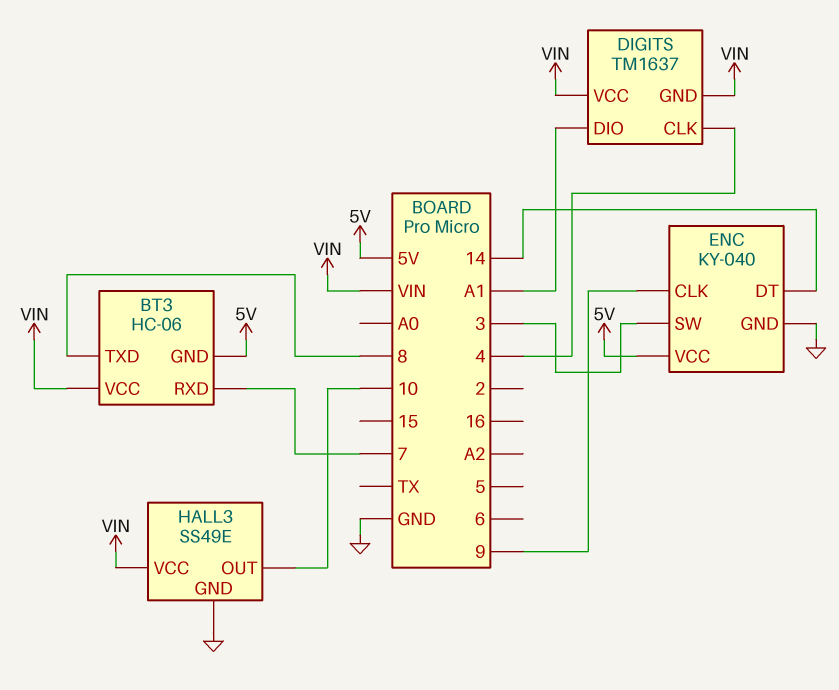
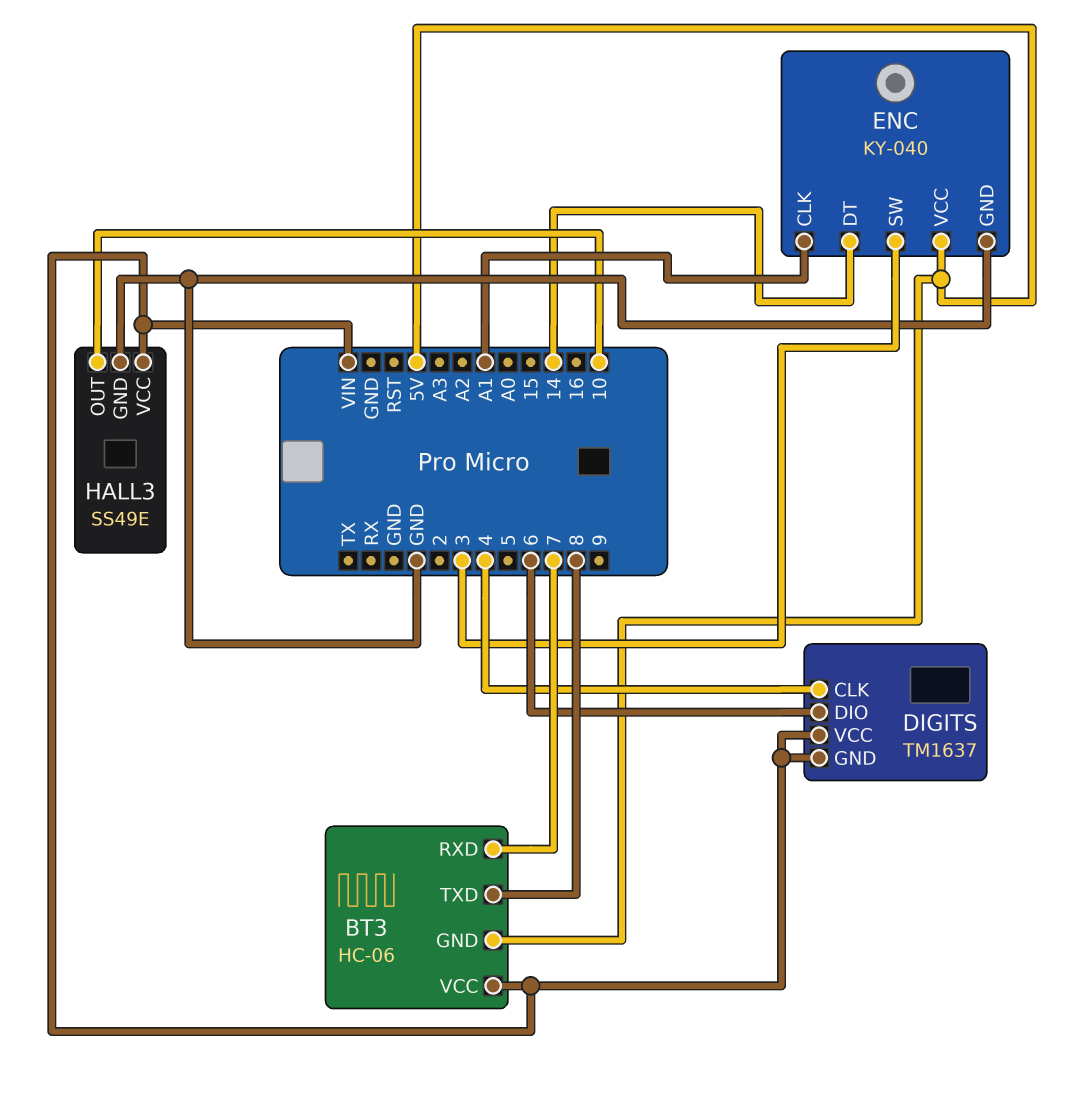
DIGITS pin DIO: A1 -> 6
ENC pin CLK: 9 -> A1

